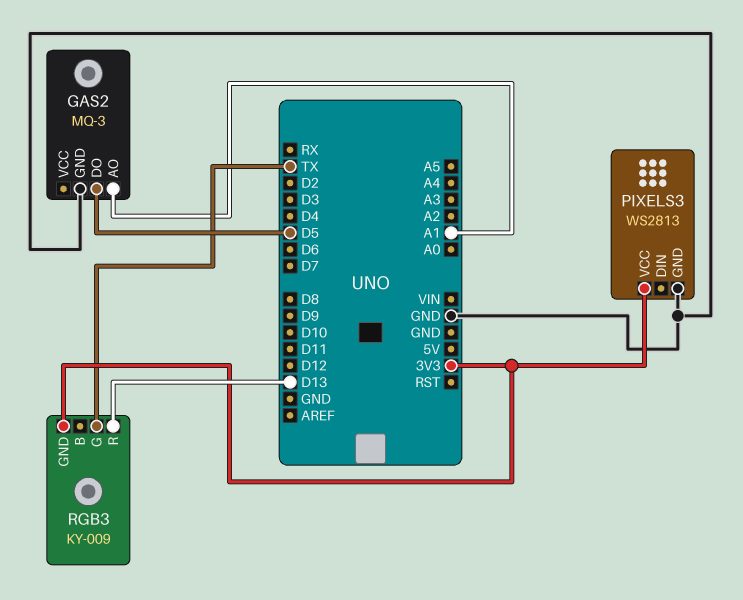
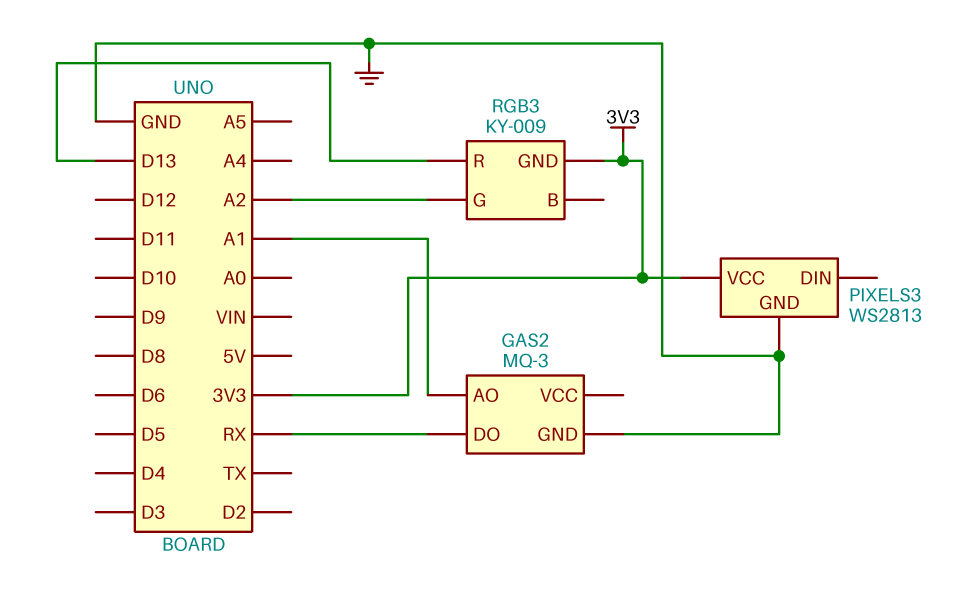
GAS2 pin DO: D5 -> RX
RGB3 pin G: TX -> A2

